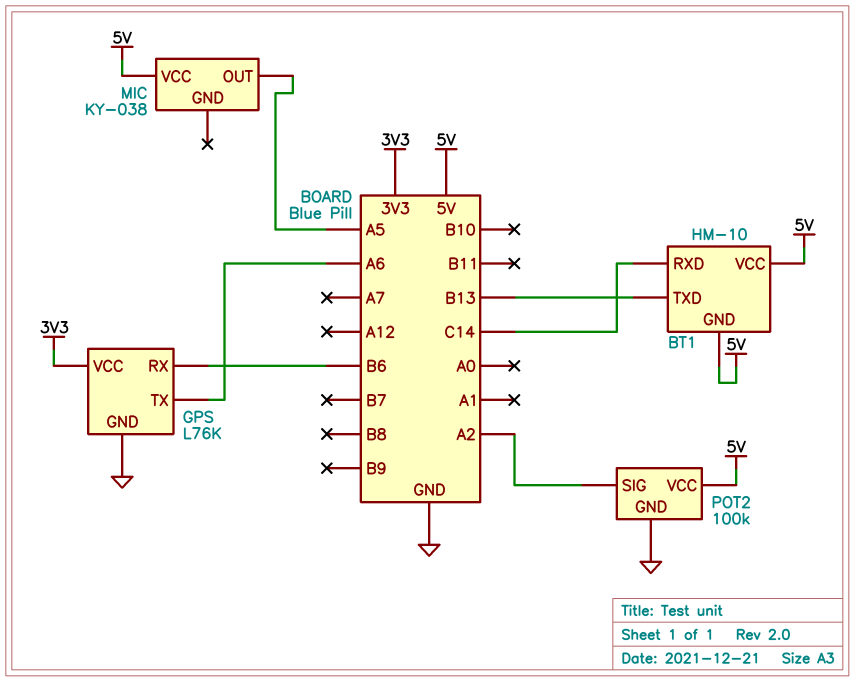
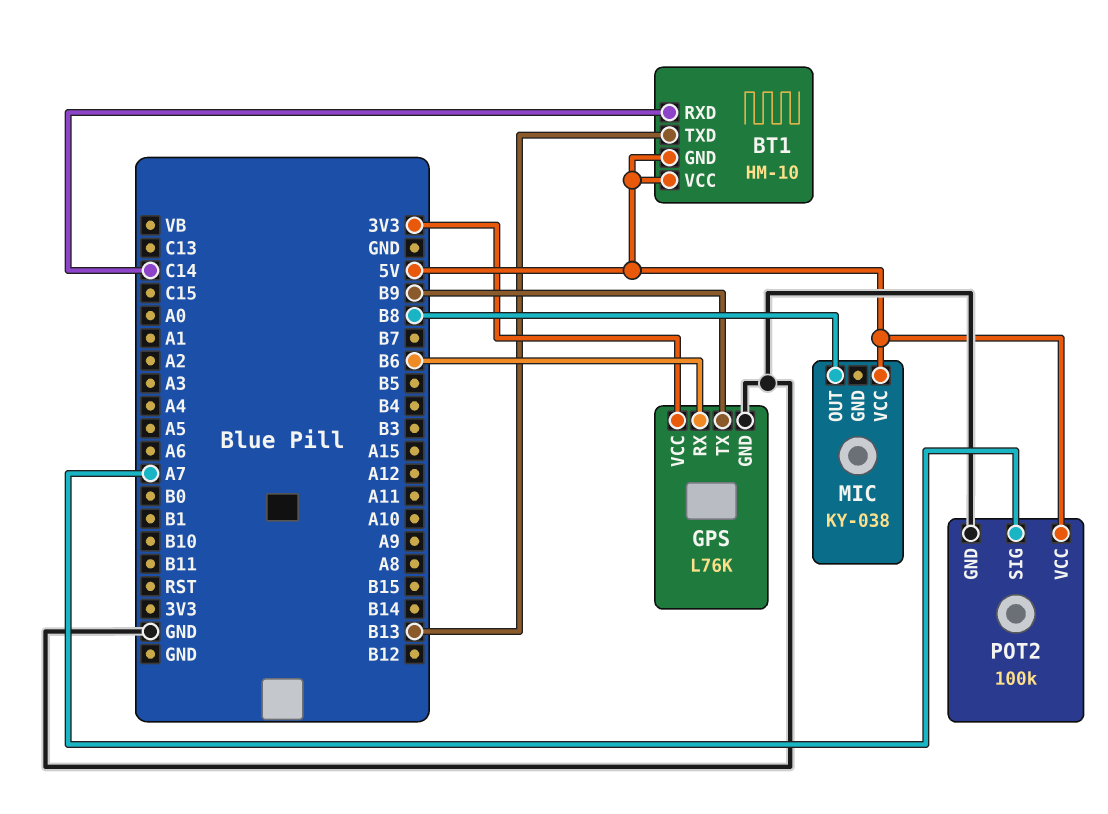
GPS pin TX: A6 -> B9
MIC pin OUT: A5 -> B8
POT2 pin SIG: A2 -> A7

